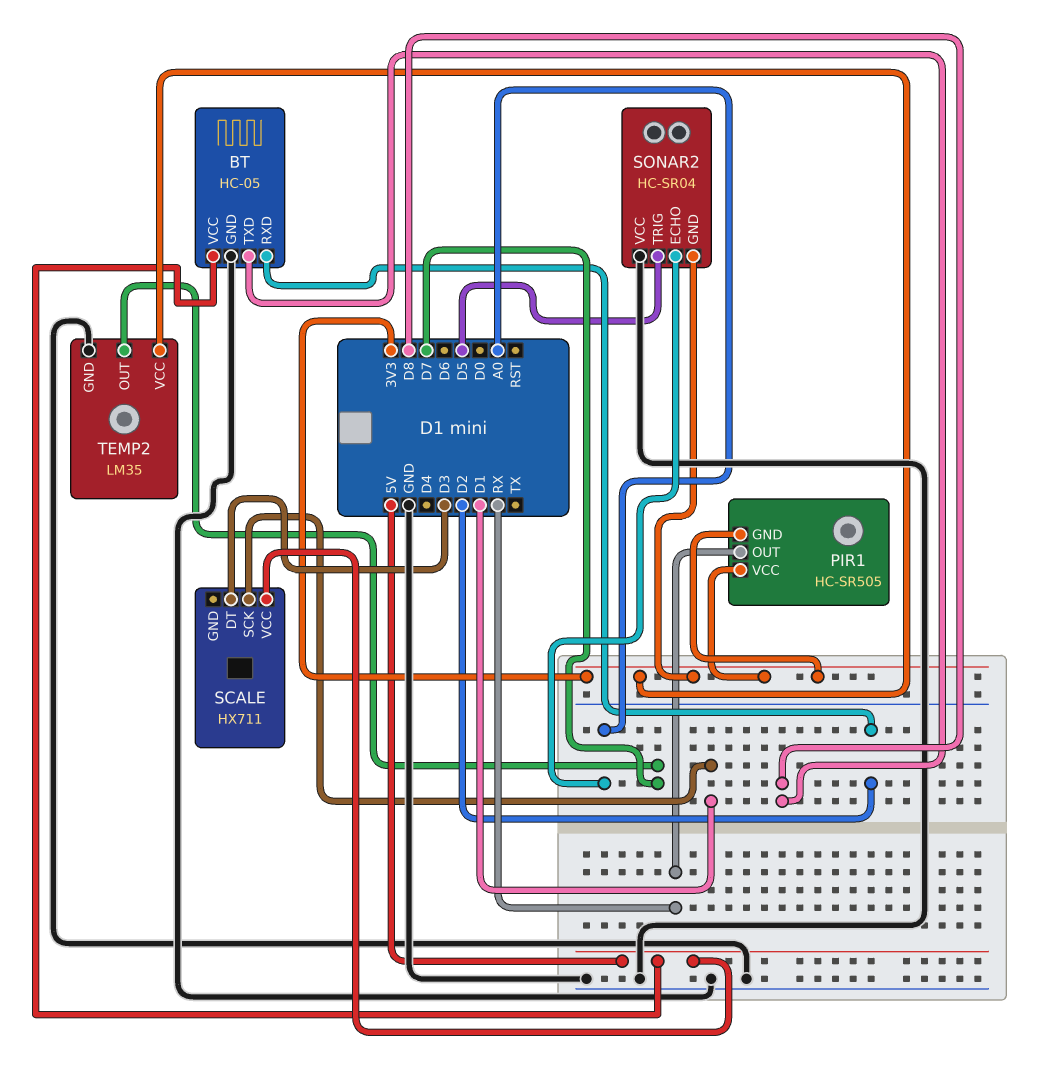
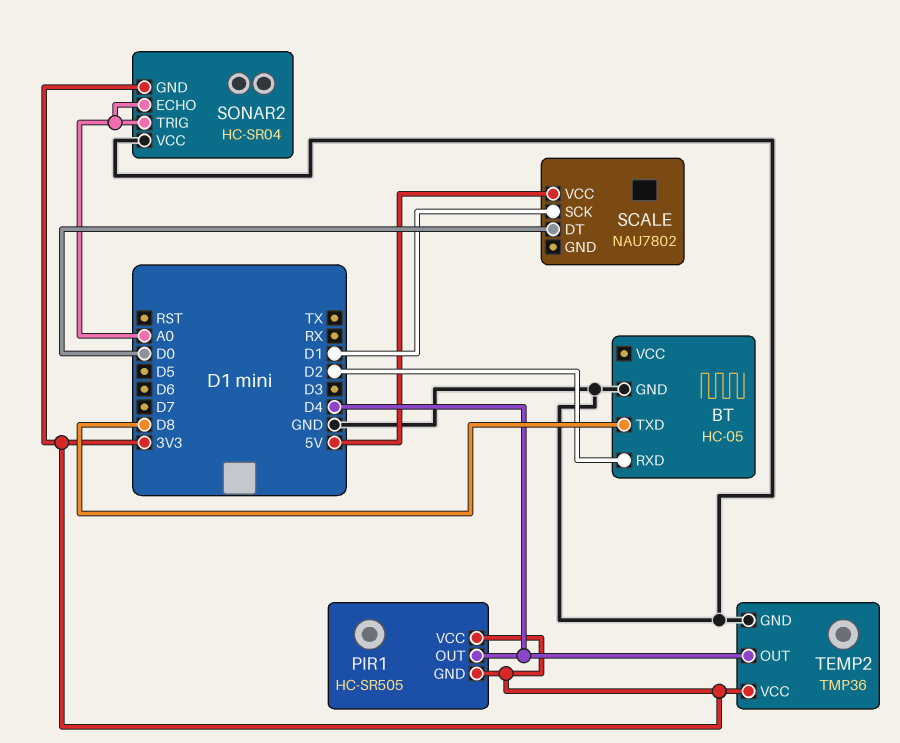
BT pin VCC: 5V -> none
PIR1 pin OUT: RX -> D4
SCALE: HX711 -> NAU7802
SCALE pin DT: D3 -> D0
SONAR2 pin TRIG: D5 -> A0
TEMP2: LM35 -> TMP36
TEMP2 pin OUT: D7 -> D4

